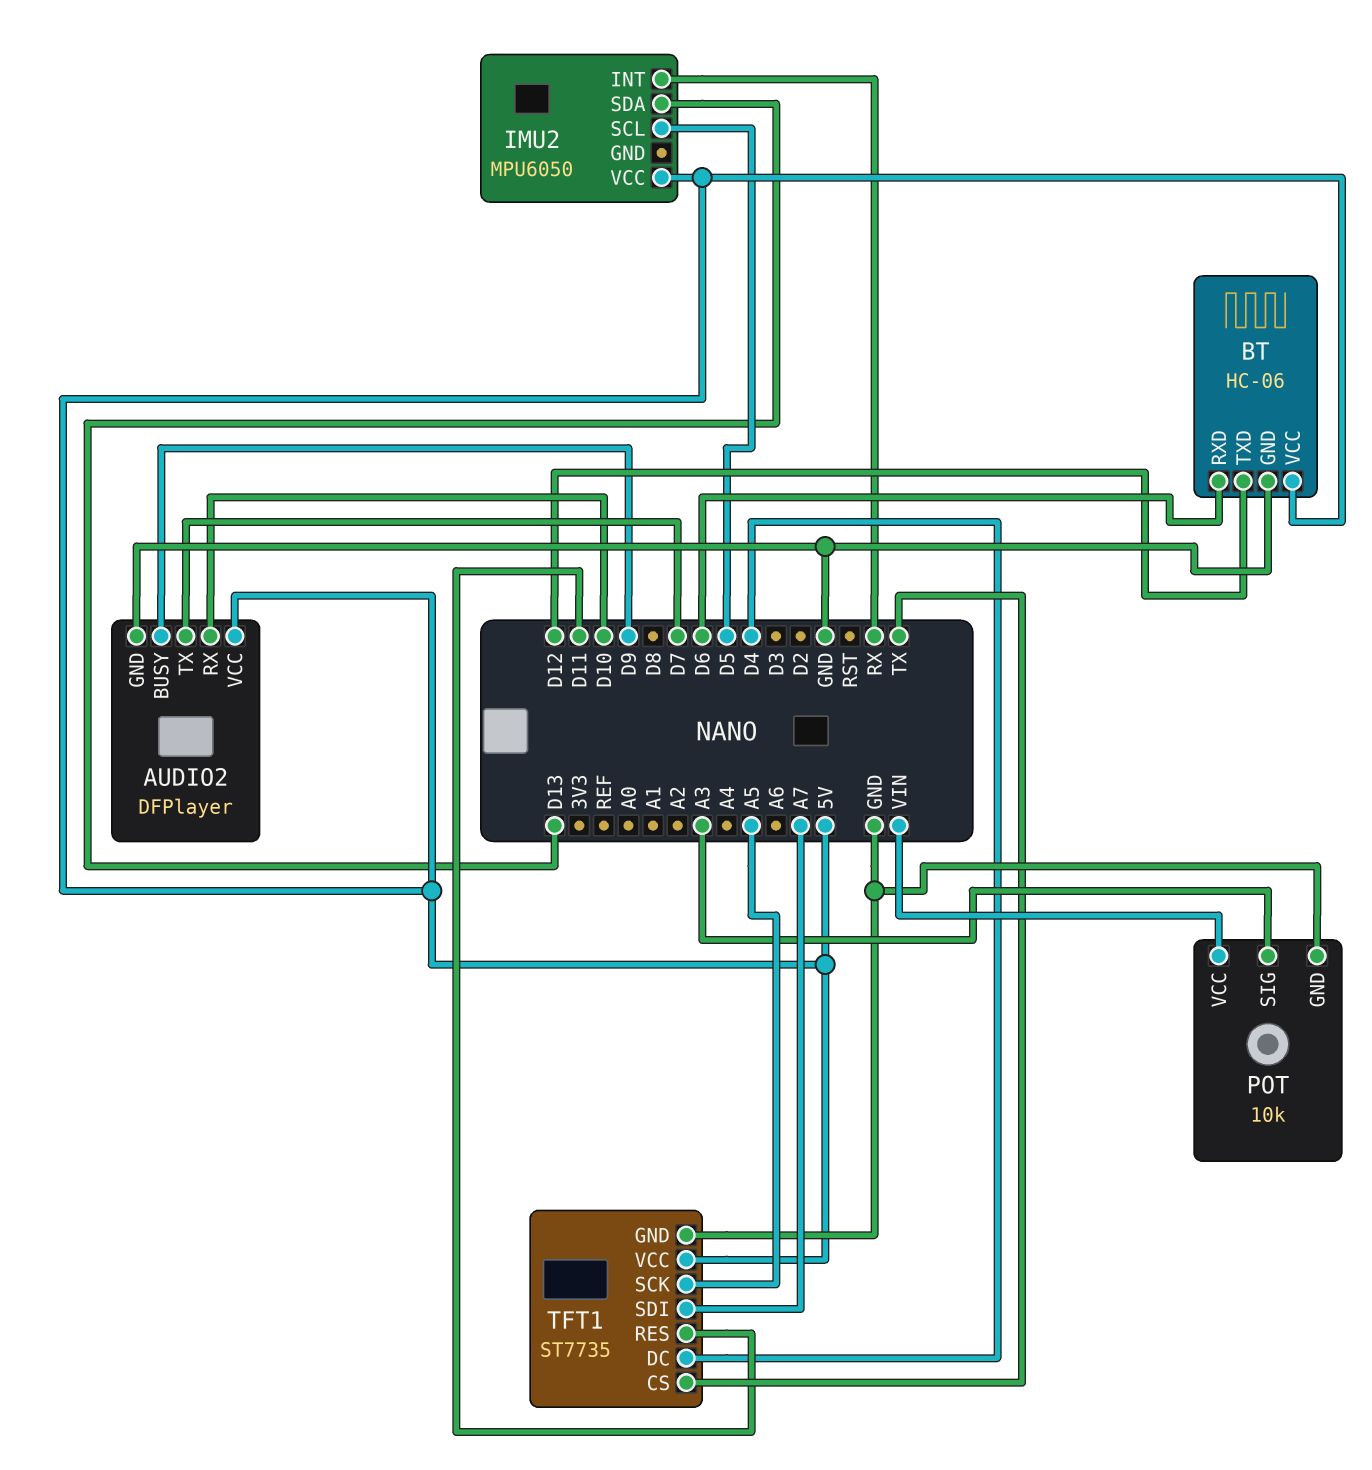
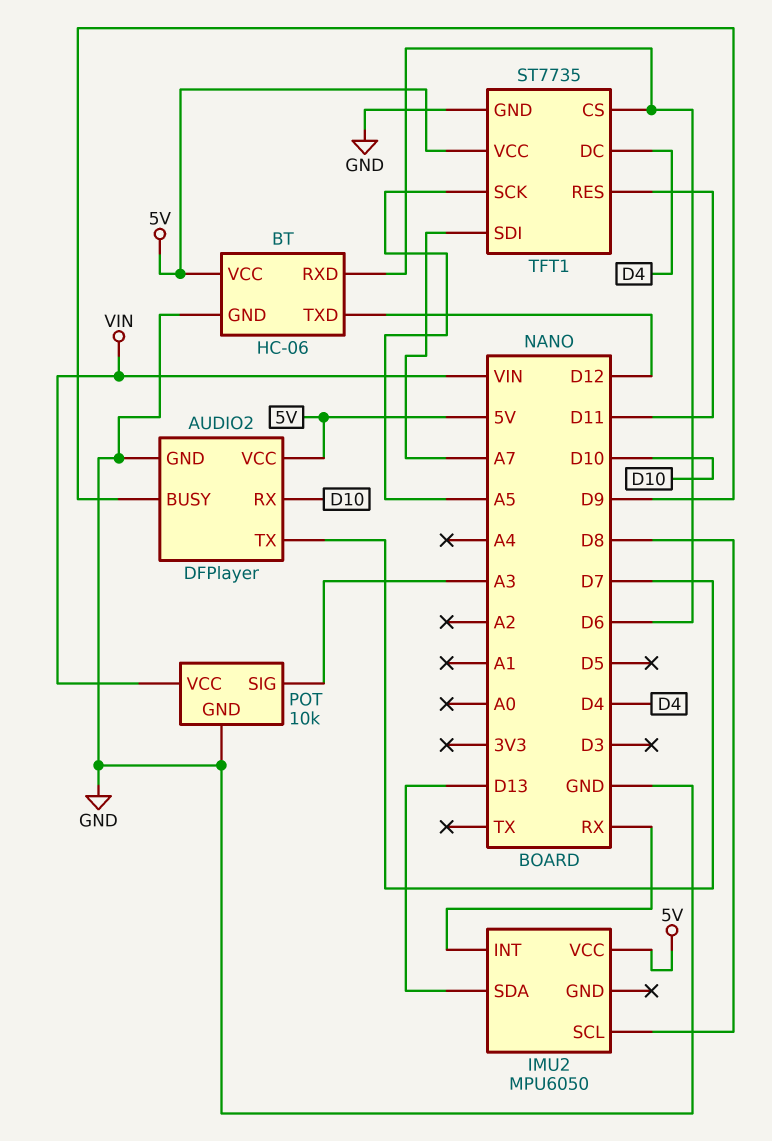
IMU2 pin SCL: D5 -> D8
TFT1 pin CS: TX -> D6

